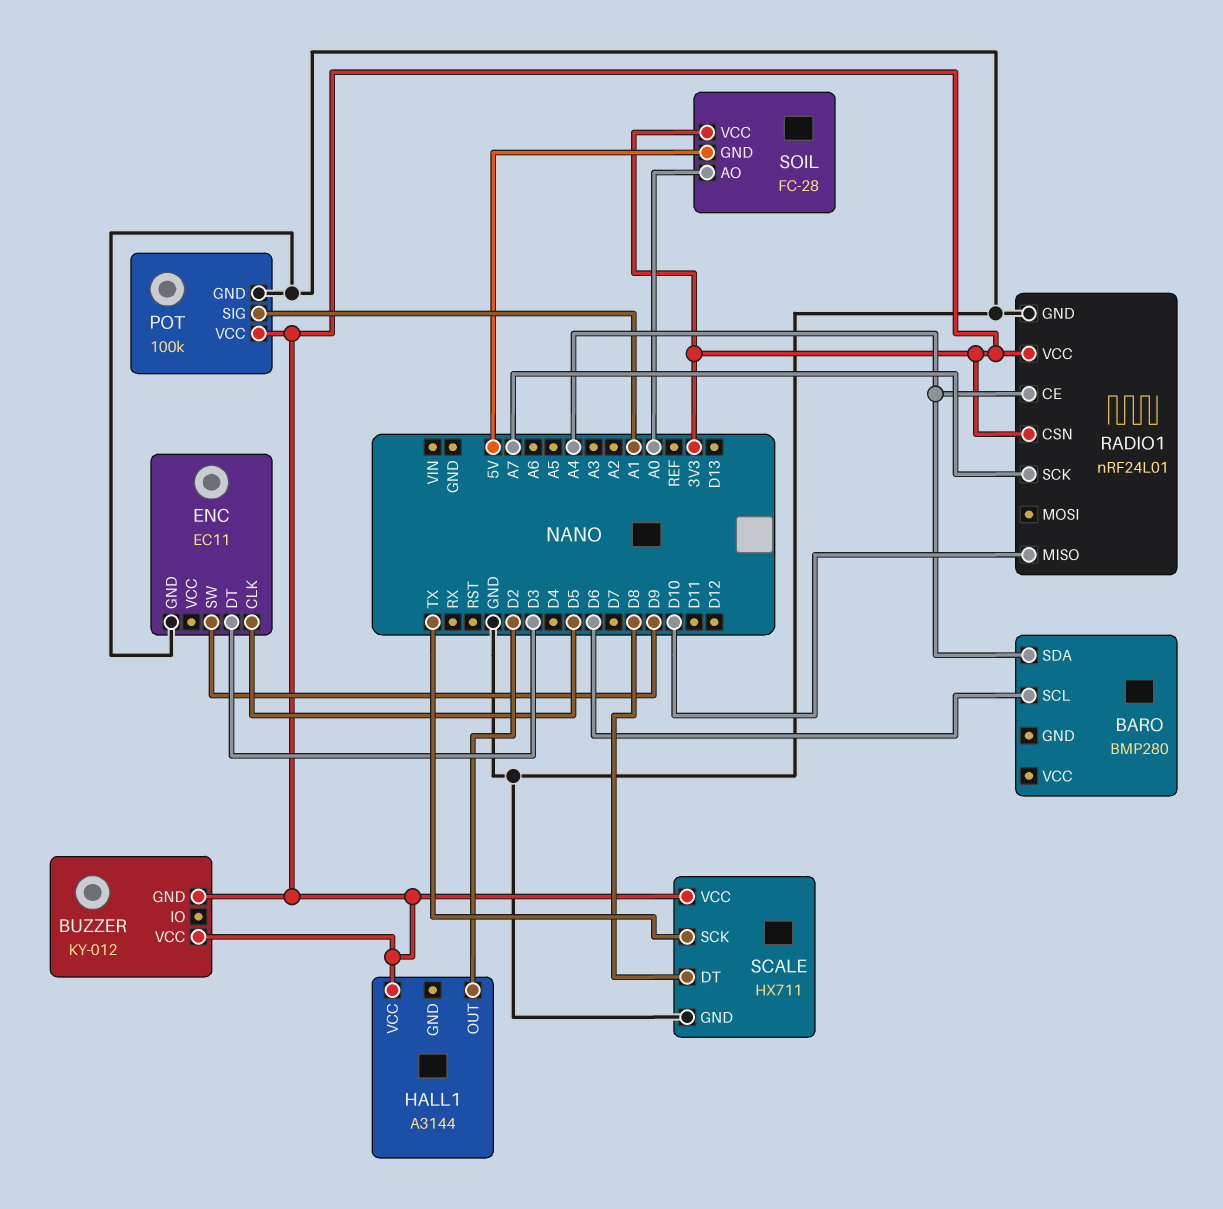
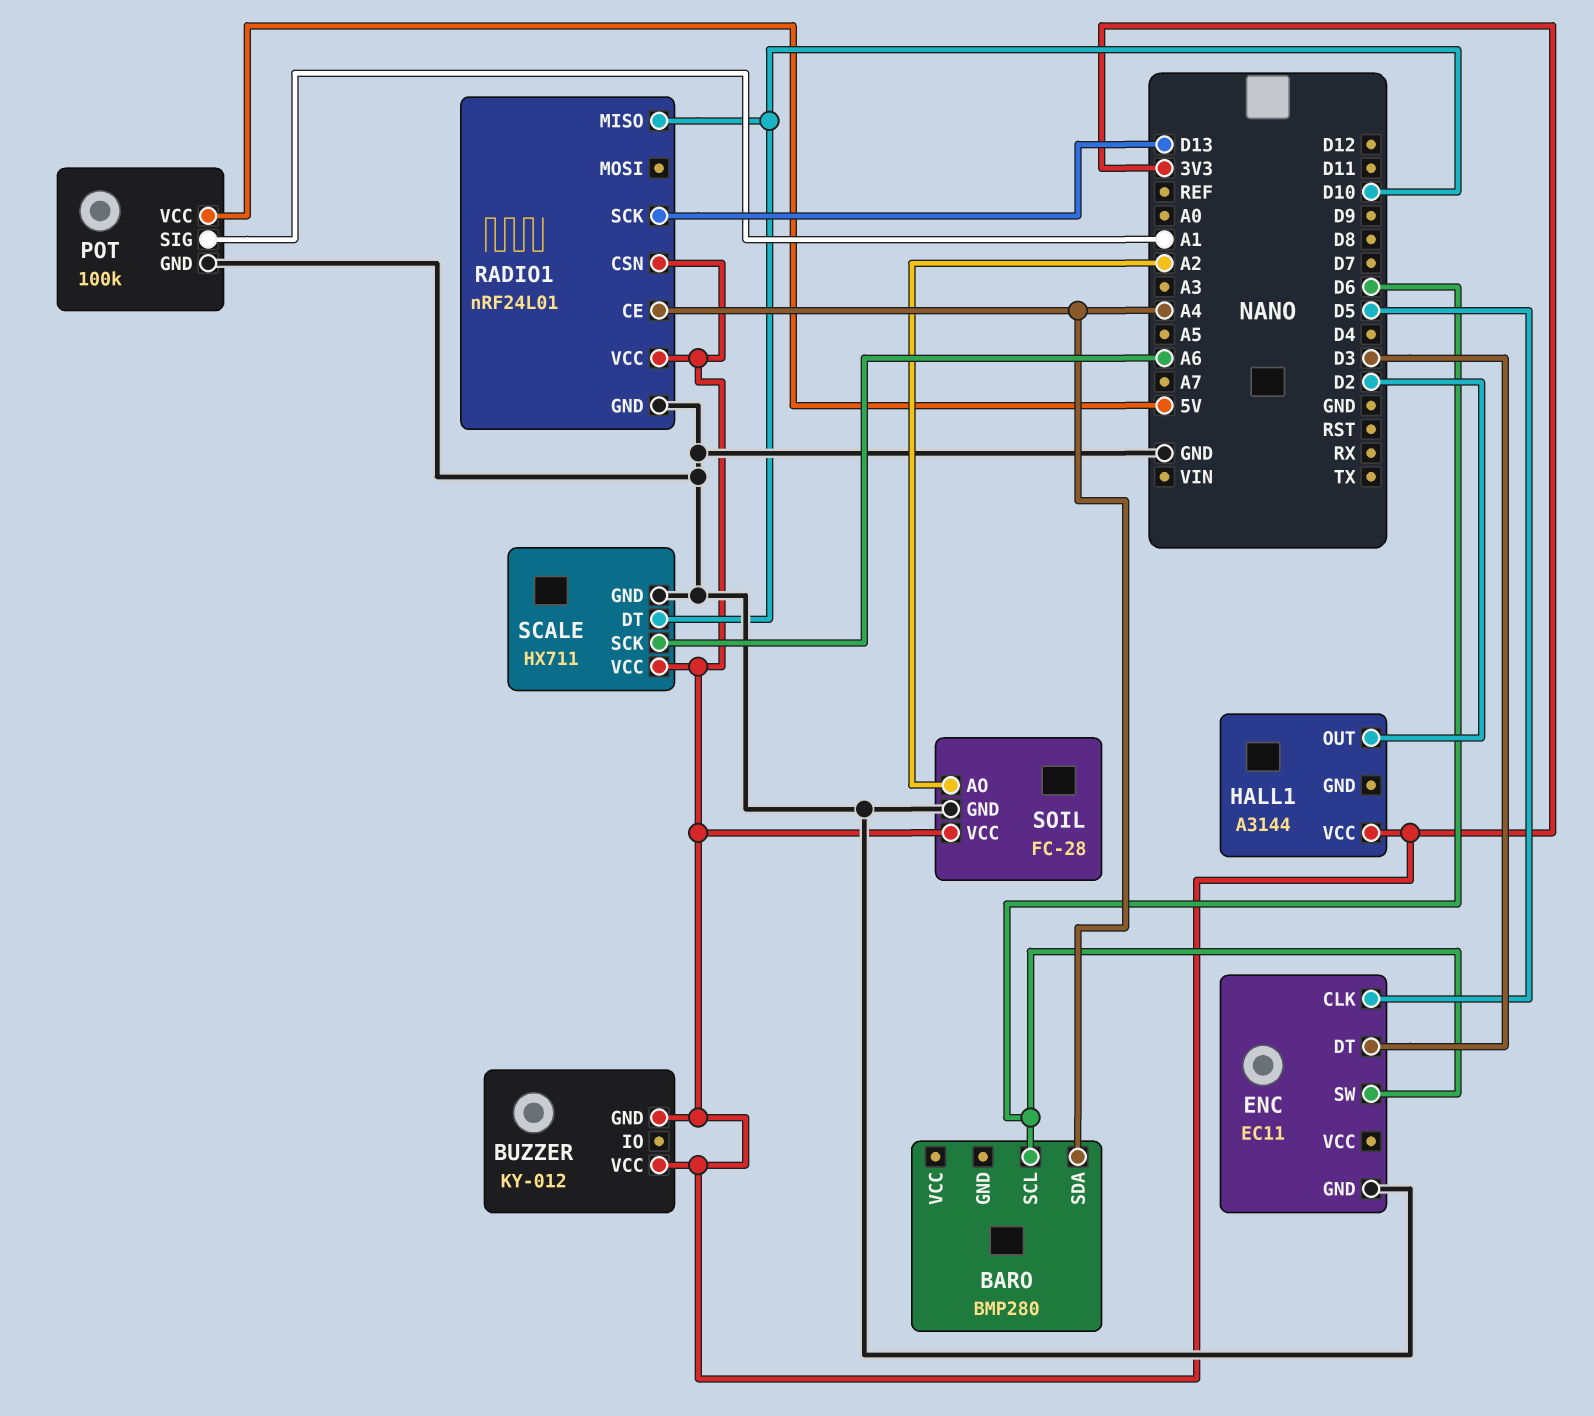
ENC pin SW: D9 -> D6
POT pin VCC: 3V3 -> 5V
RADIO1 pin SCK: A7 -> D13
SCALE pin DT: D8 -> D10
SCALE pin SCK: TX -> A6
SOIL pin AO: A0 -> A2
SOIL pin GND: 5V -> GND

